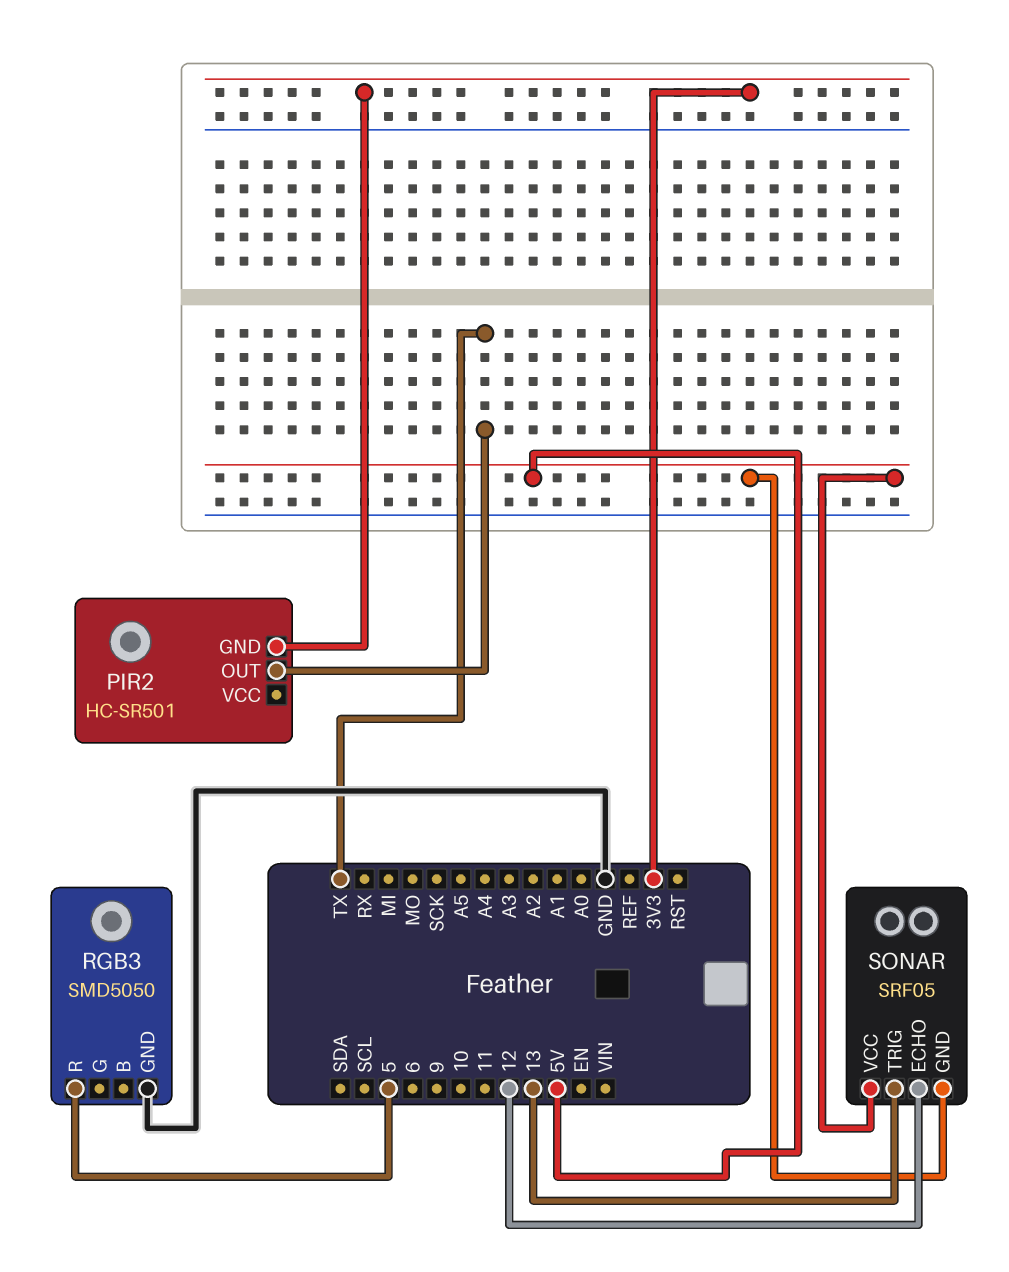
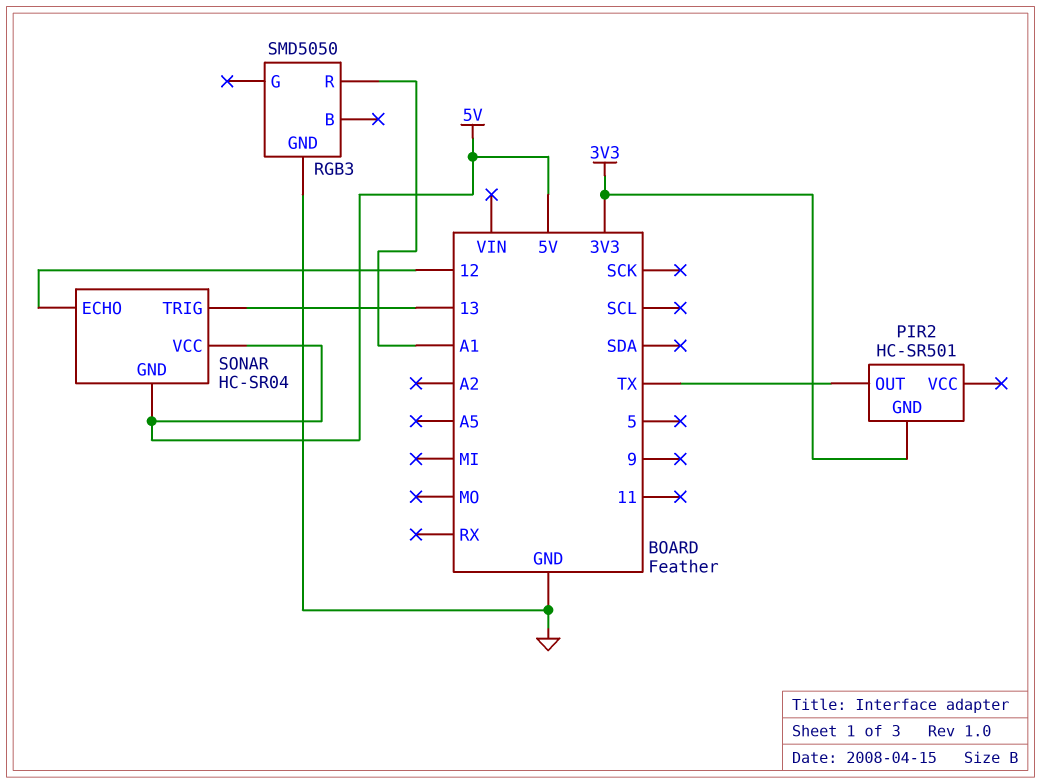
RGB3 pin R: 5 -> A1
SONAR: SRF05 -> HC-SR04

